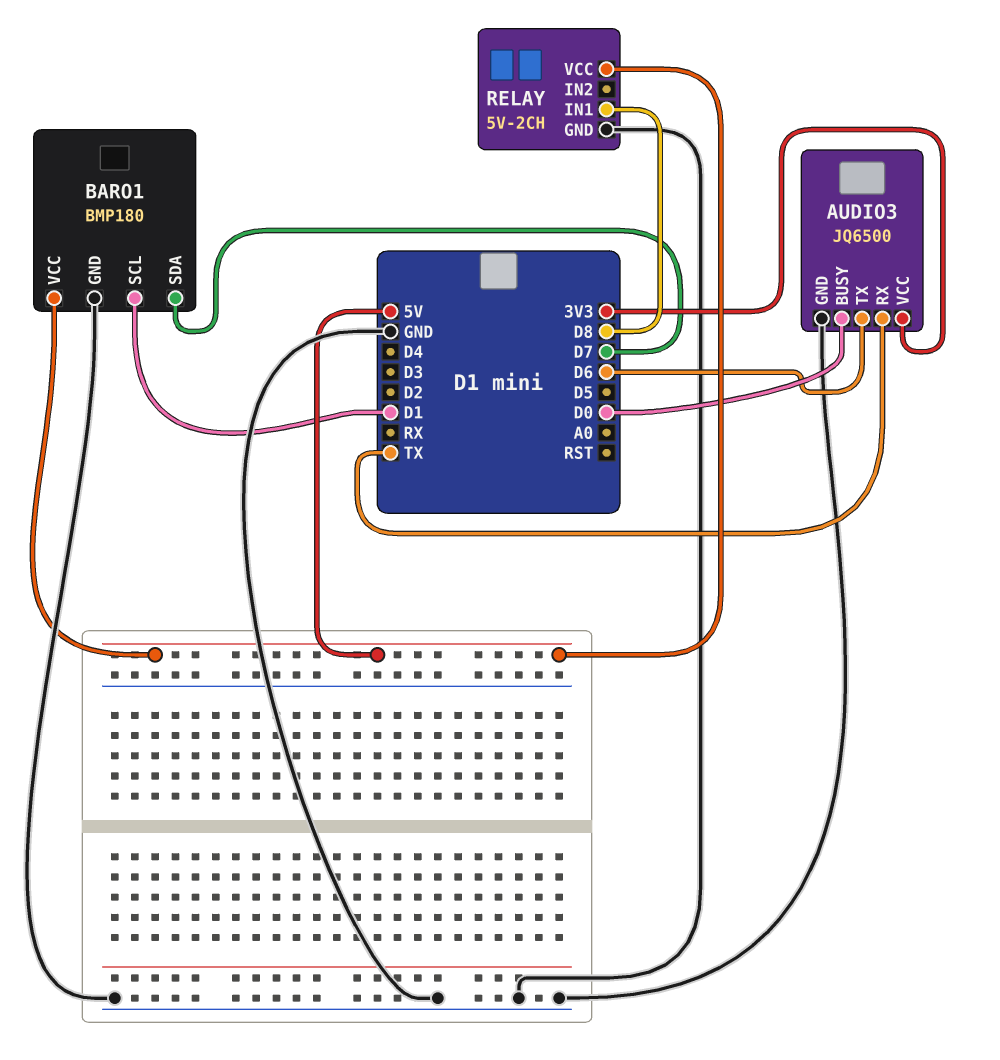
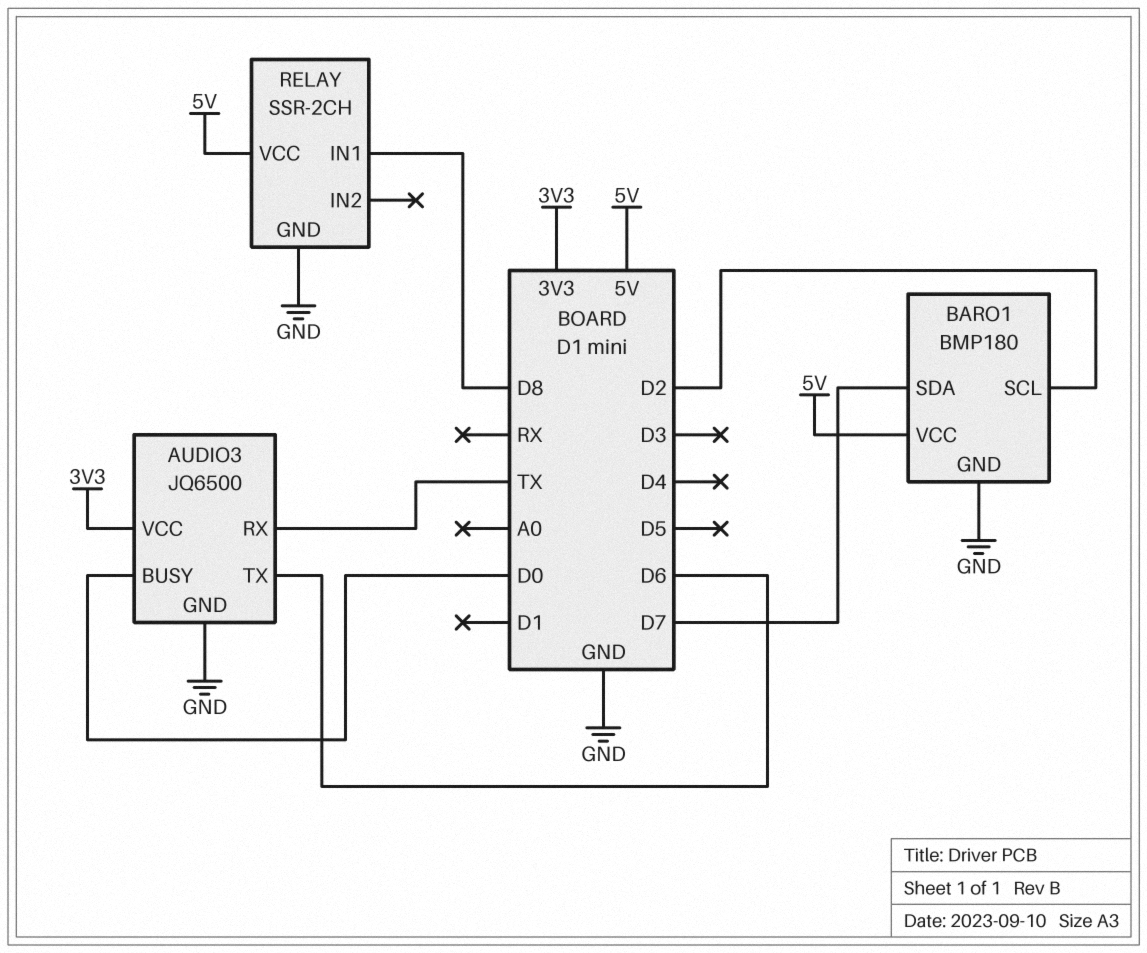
BARO1 pin SCL: D1 -> D2
RELAY: 5V-2CH -> SSR-2CH

